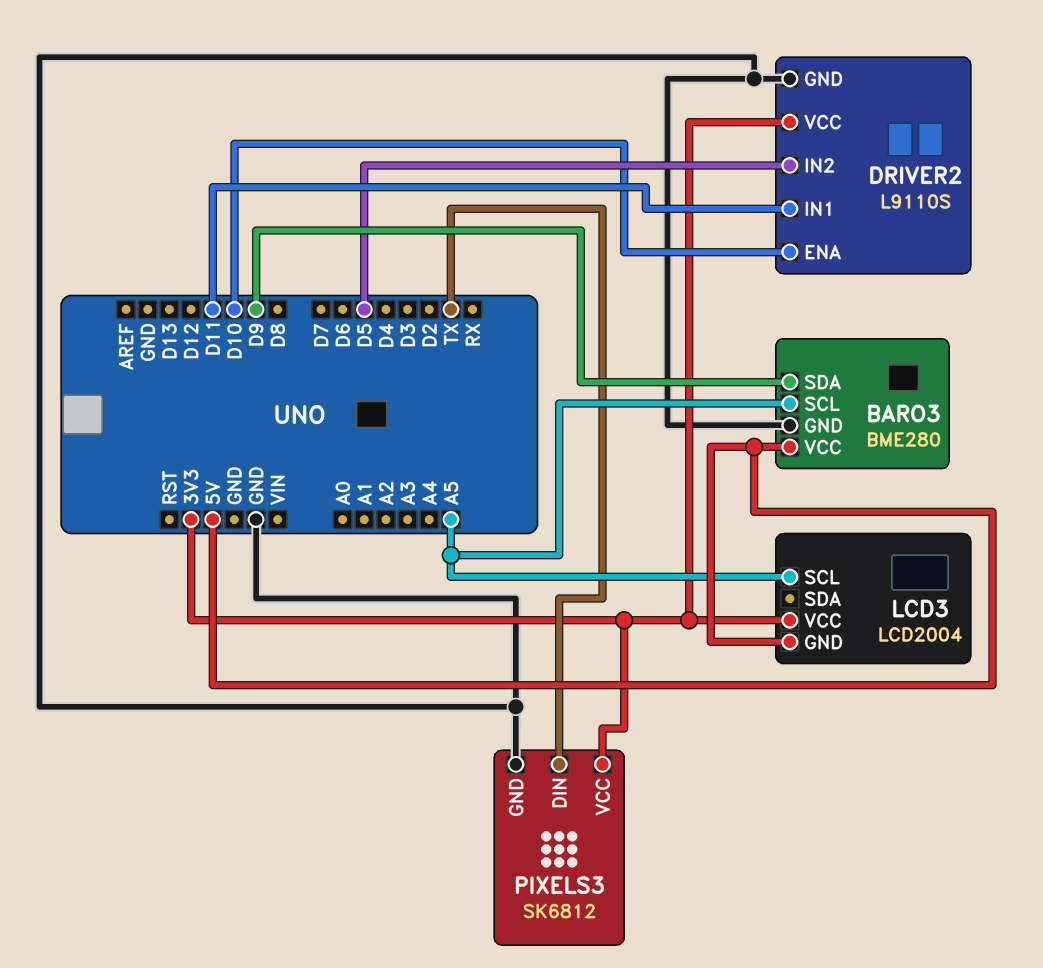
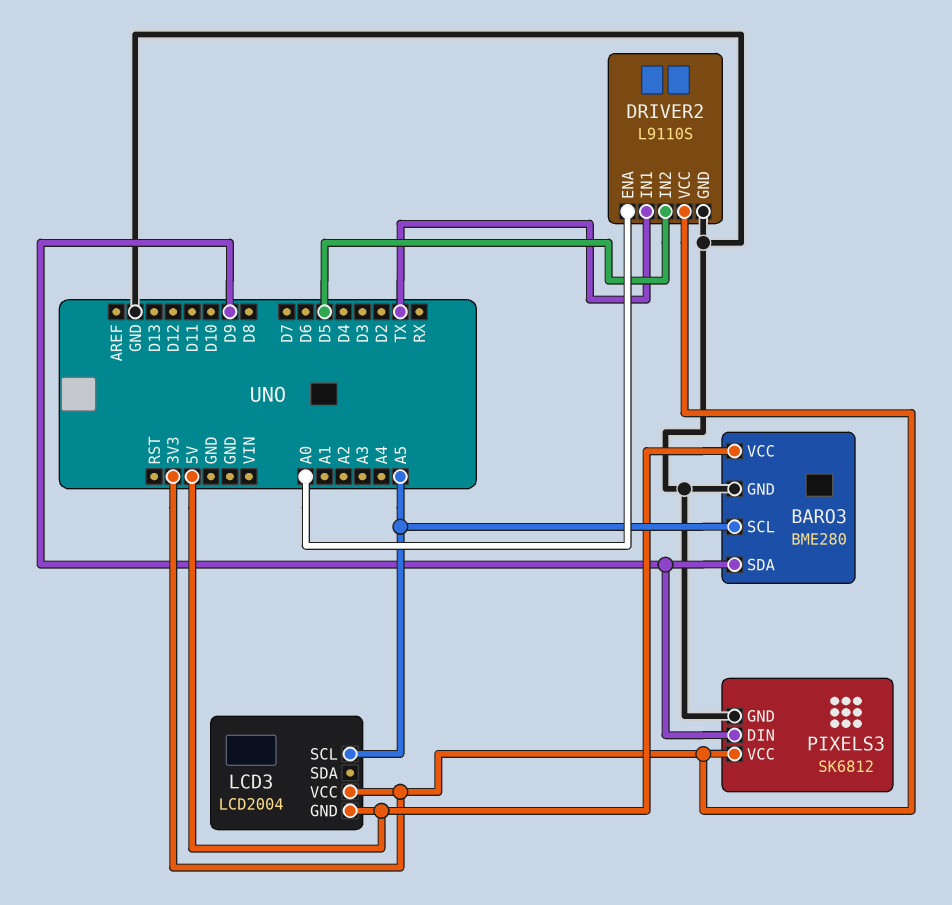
DRIVER2 pin ENA: D10 -> A0
DRIVER2 pin IN1: D11 -> TX
PIXELS3 pin DIN: TX -> D9

